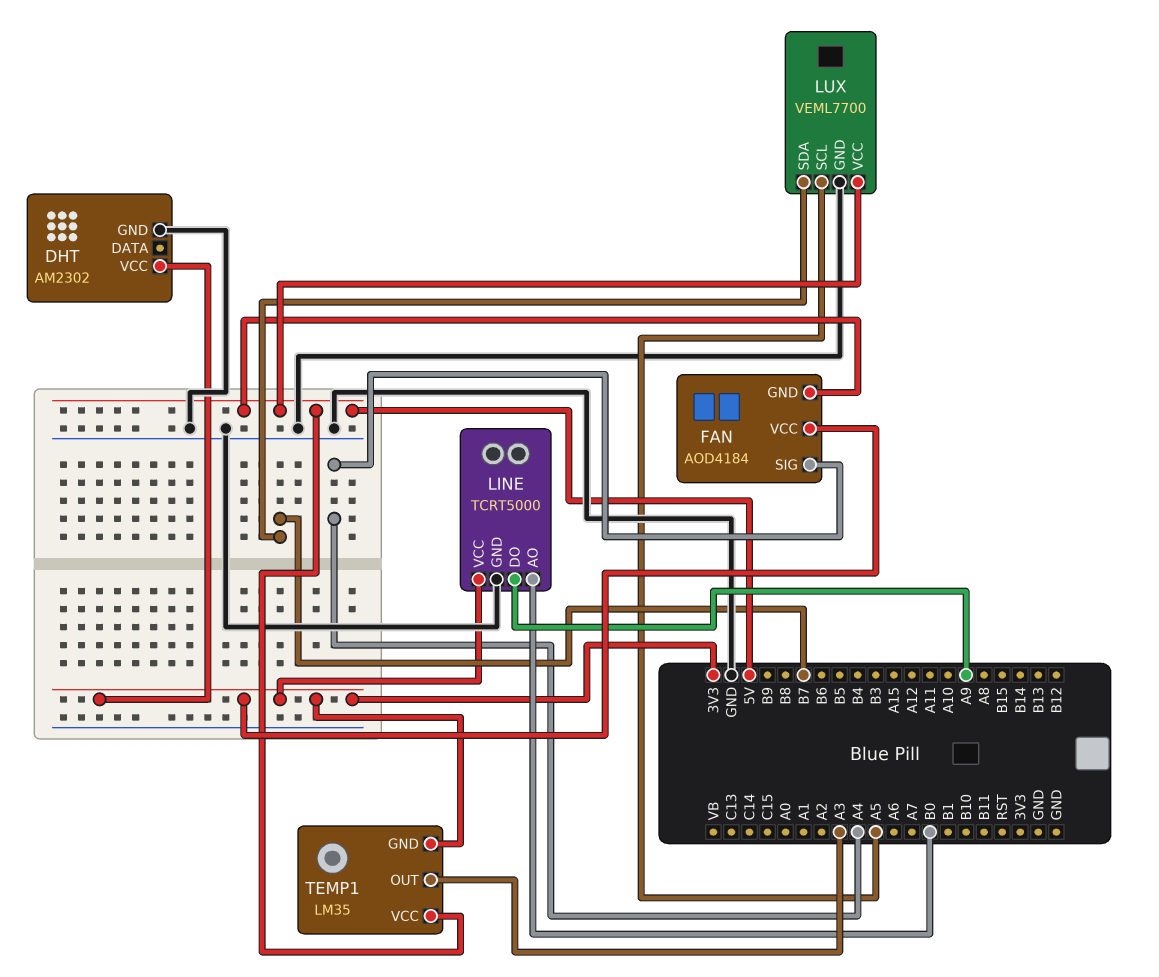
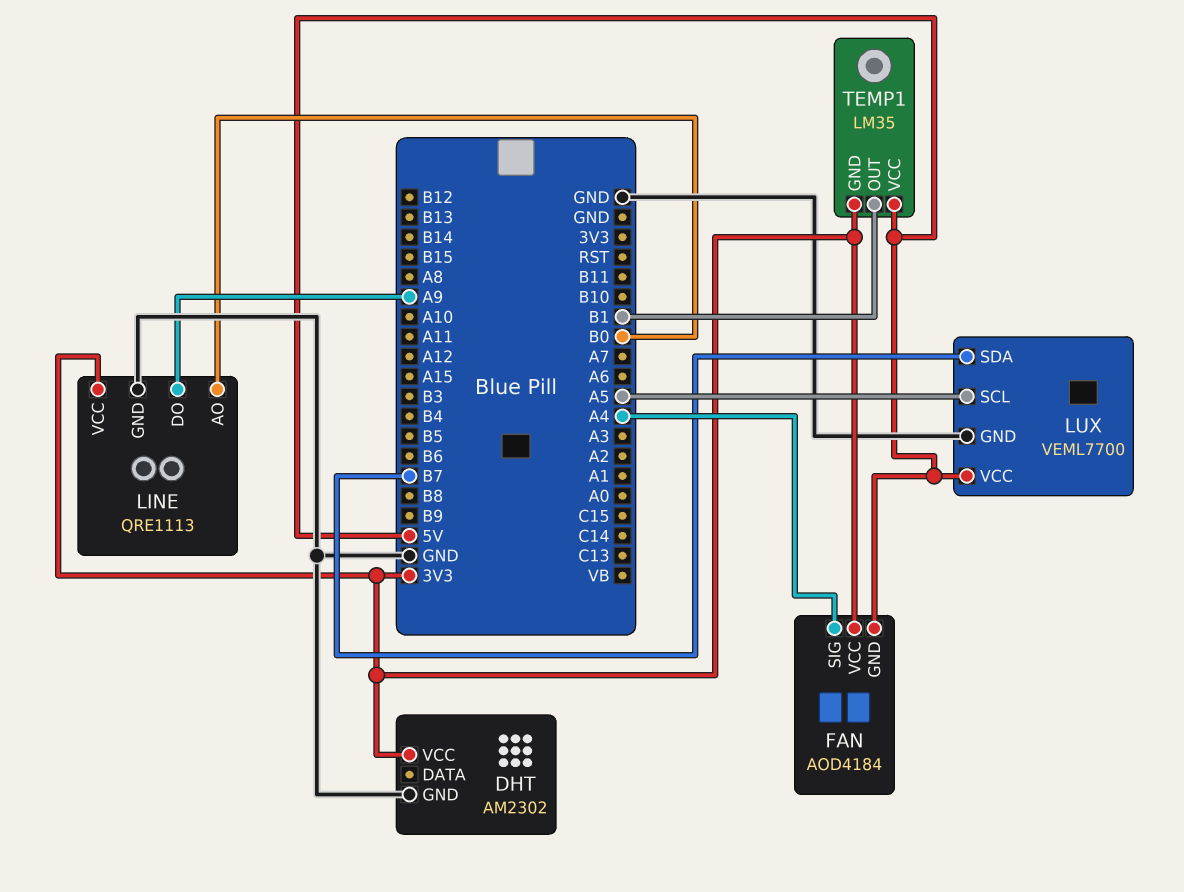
LINE: TCRT5000 -> QRE1113
TEMP1 pin OUT: A3 -> B1

